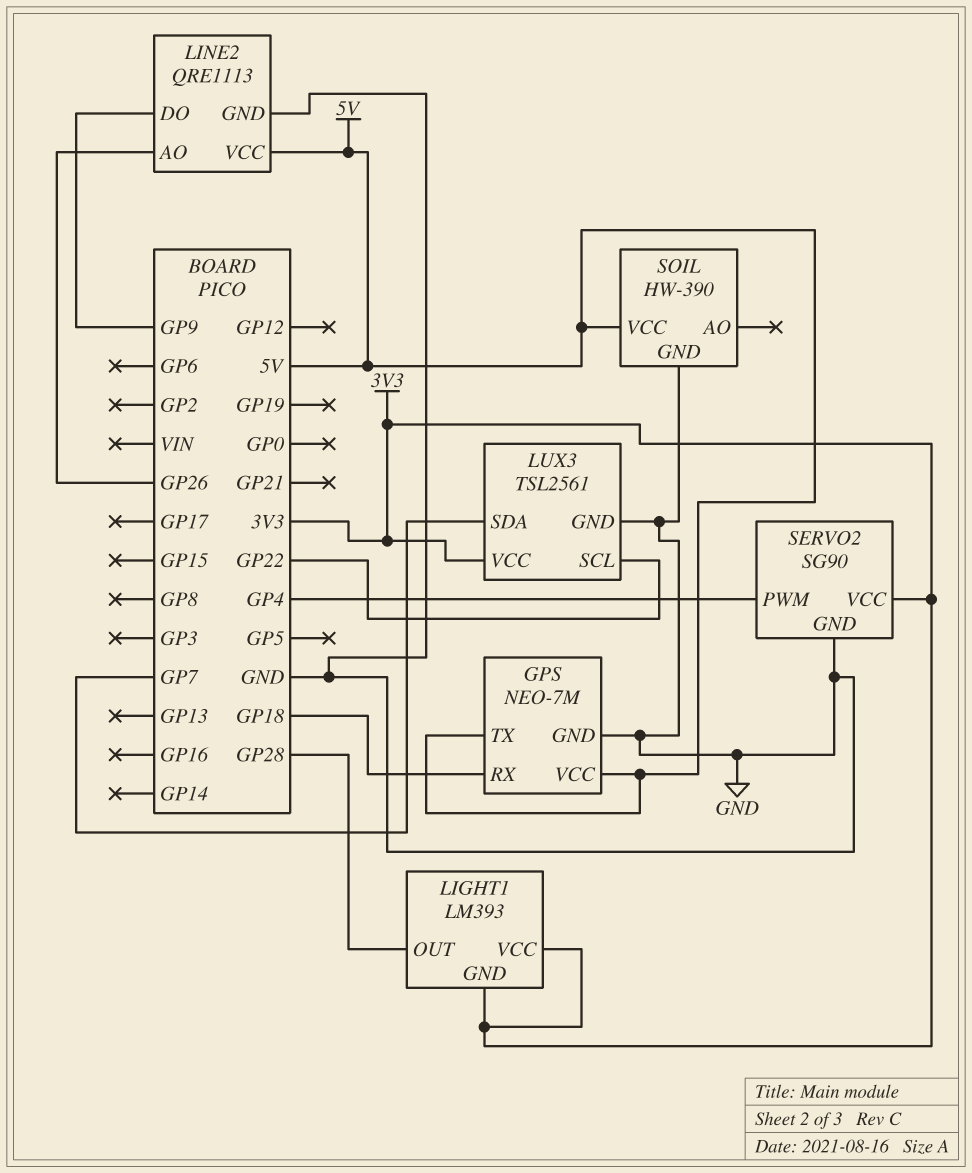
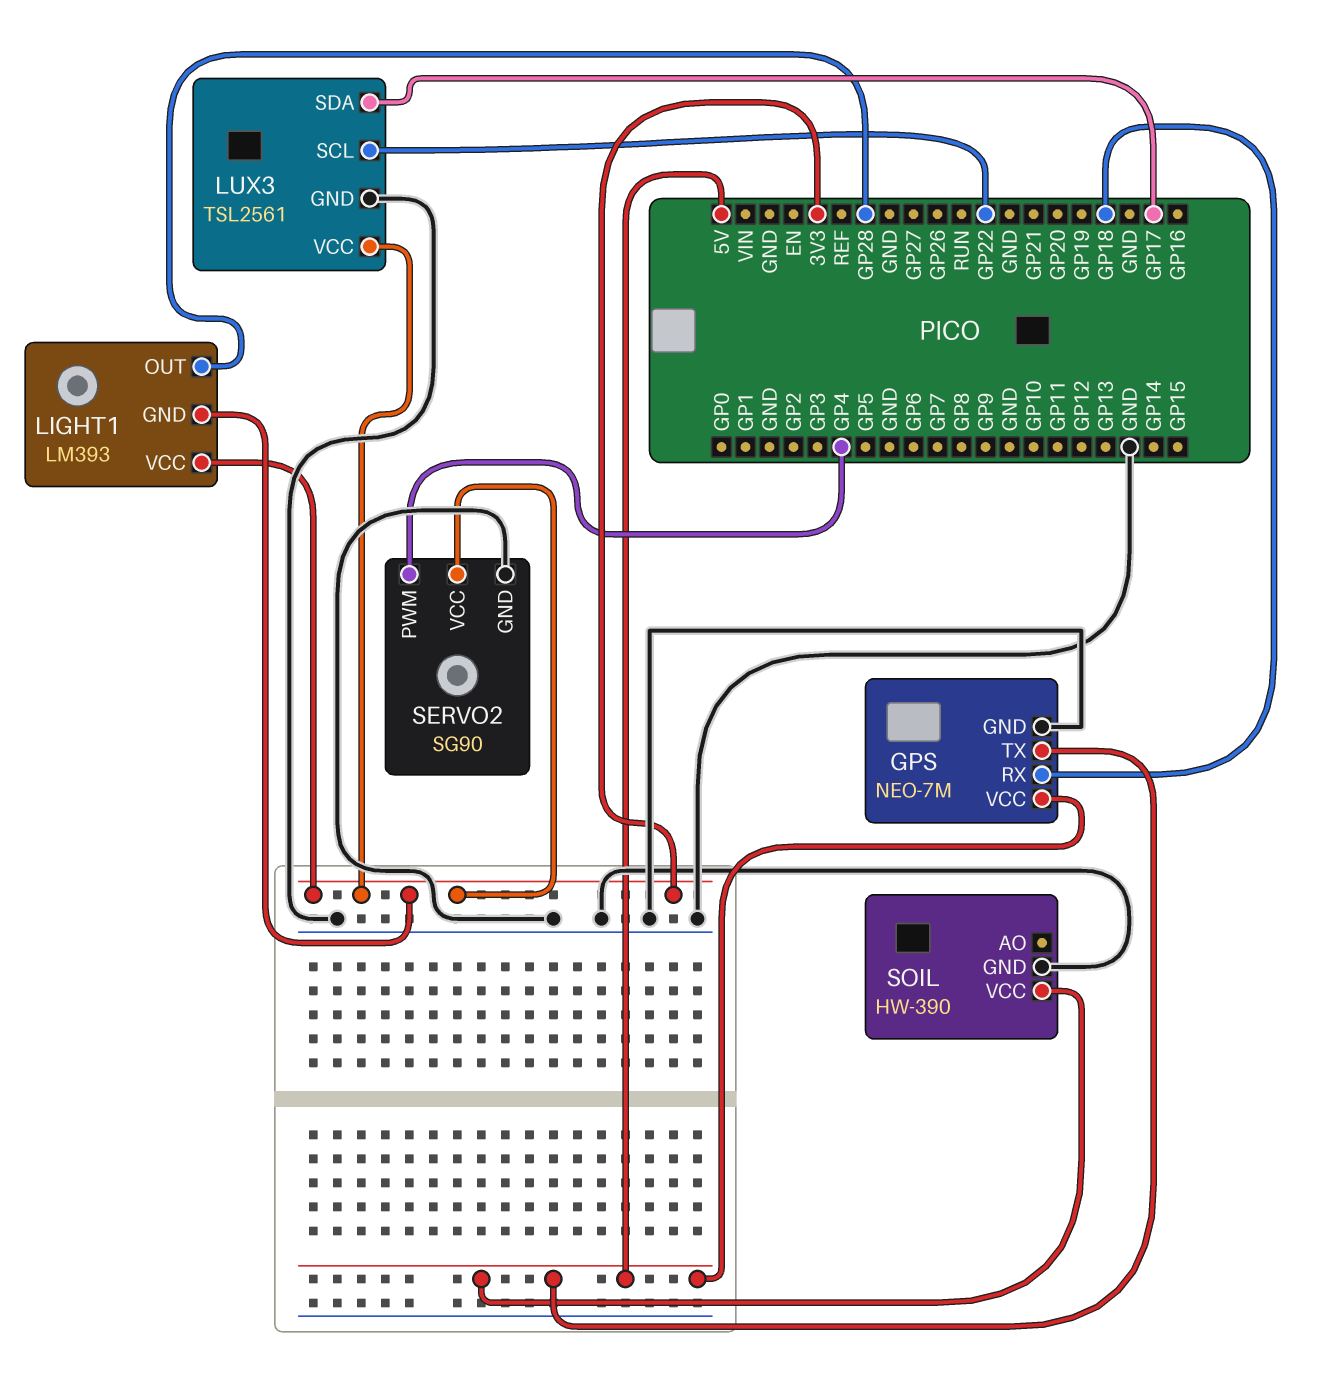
LINE2: QRE1113 -> none
LINE2 pin AO: GP26 -> none
LINE2 pin DO: GP9 -> none
LINE2 pin GND: GND -> none
LINE2 pin VCC: 5V -> none
LUX3 pin SDA: GP7 -> GP17

